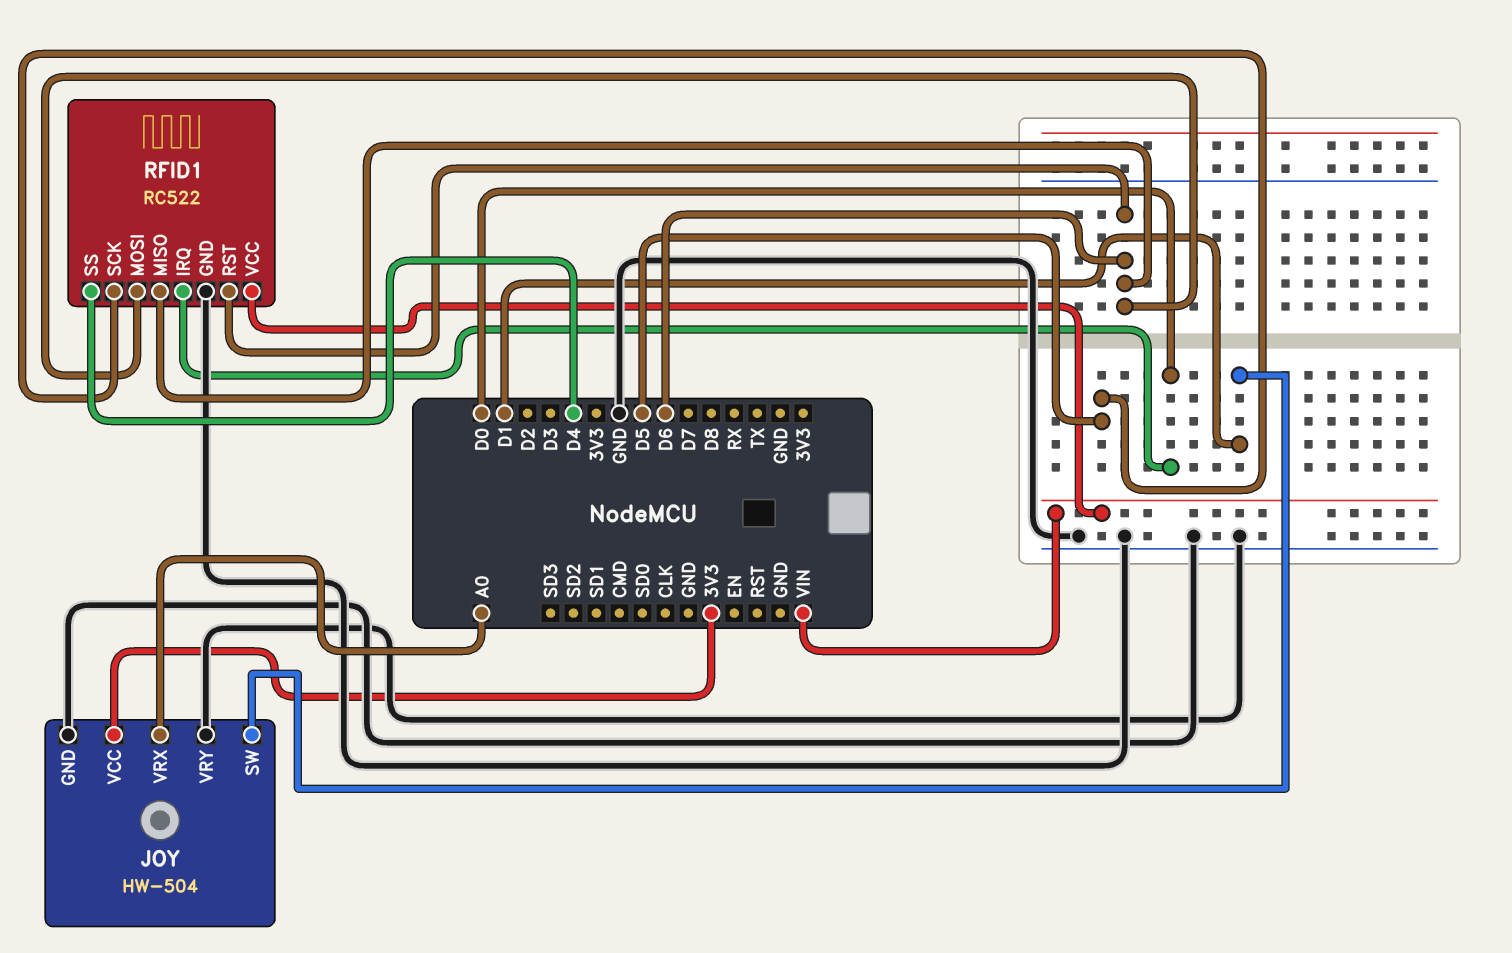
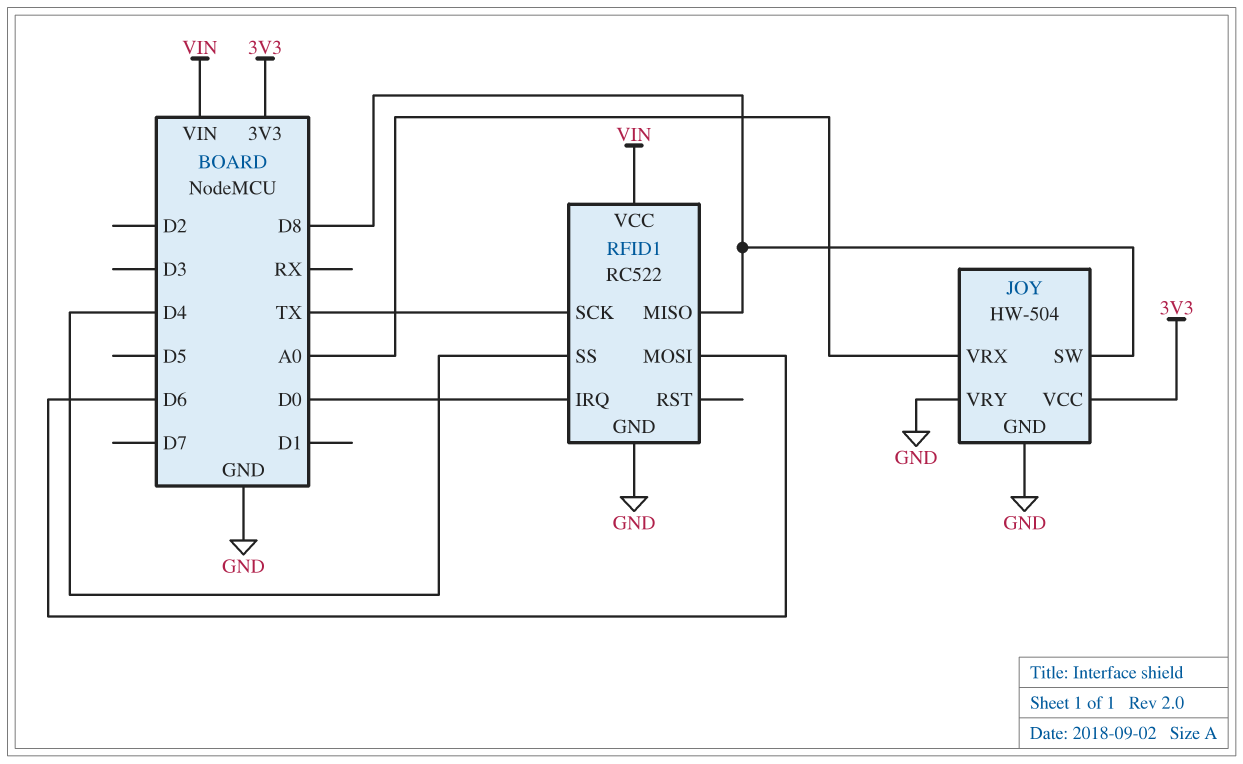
JOY pin SW: D1 -> D8
RFID1 pin MISO: D6 -> D8
RFID1 pin RST: D6 -> none
RFID1 pin SCK: D5 -> TX

